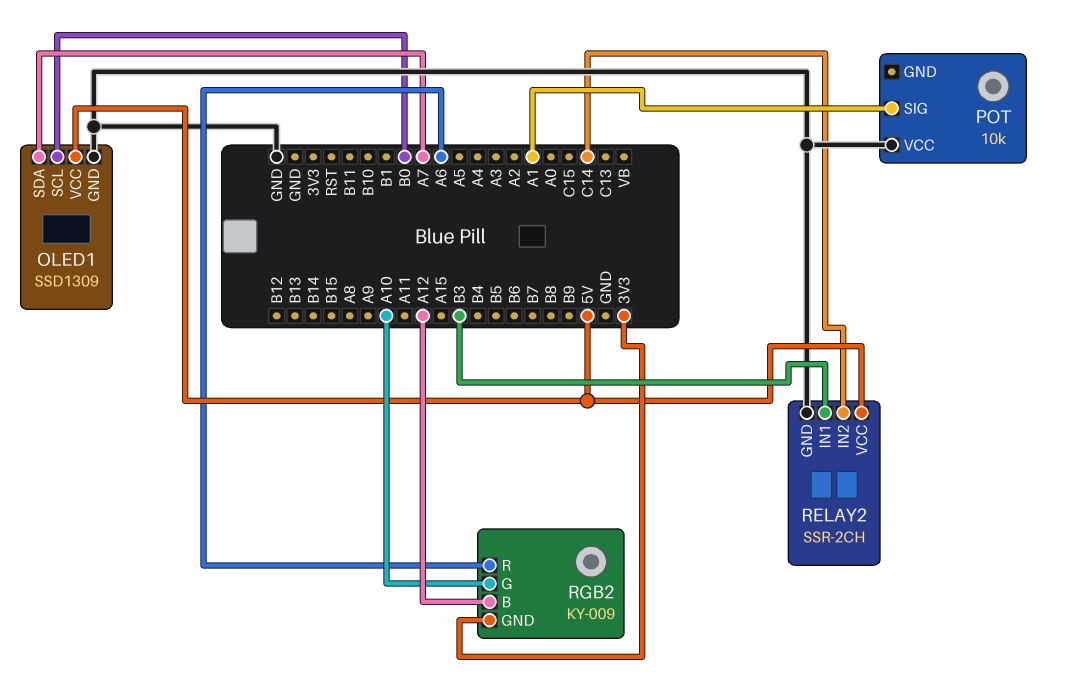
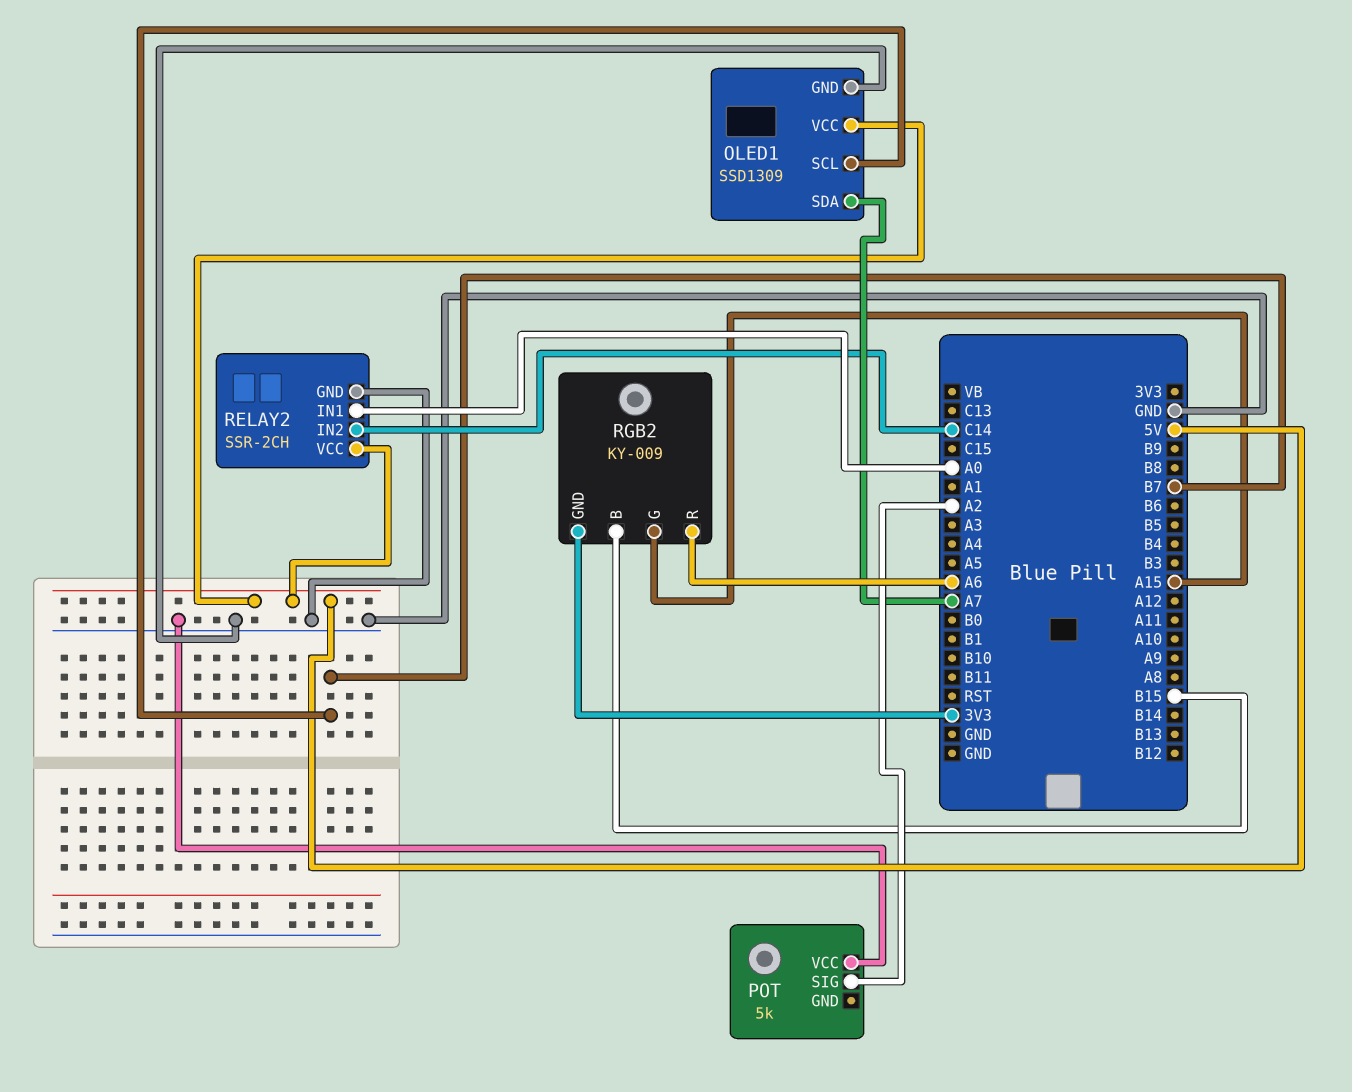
OLED1 pin SCL: B0 -> B7
POT: 10k -> 5k
POT pin SIG: A1 -> A2
RELAY2 pin IN1: B3 -> A0
RGB2 pin B: A12 -> B15
RGB2 pin G: A10 -> A15

